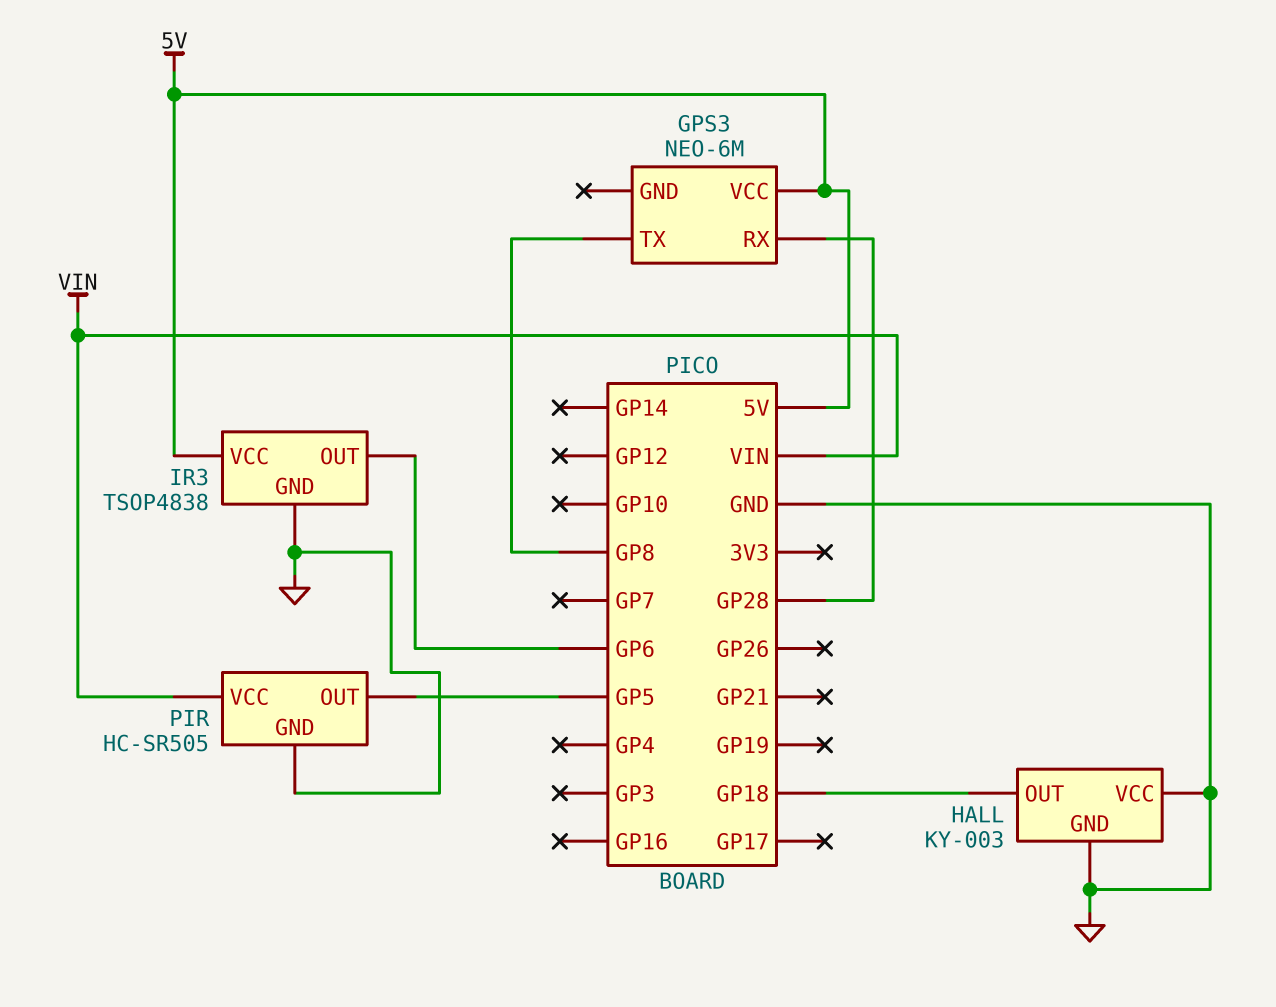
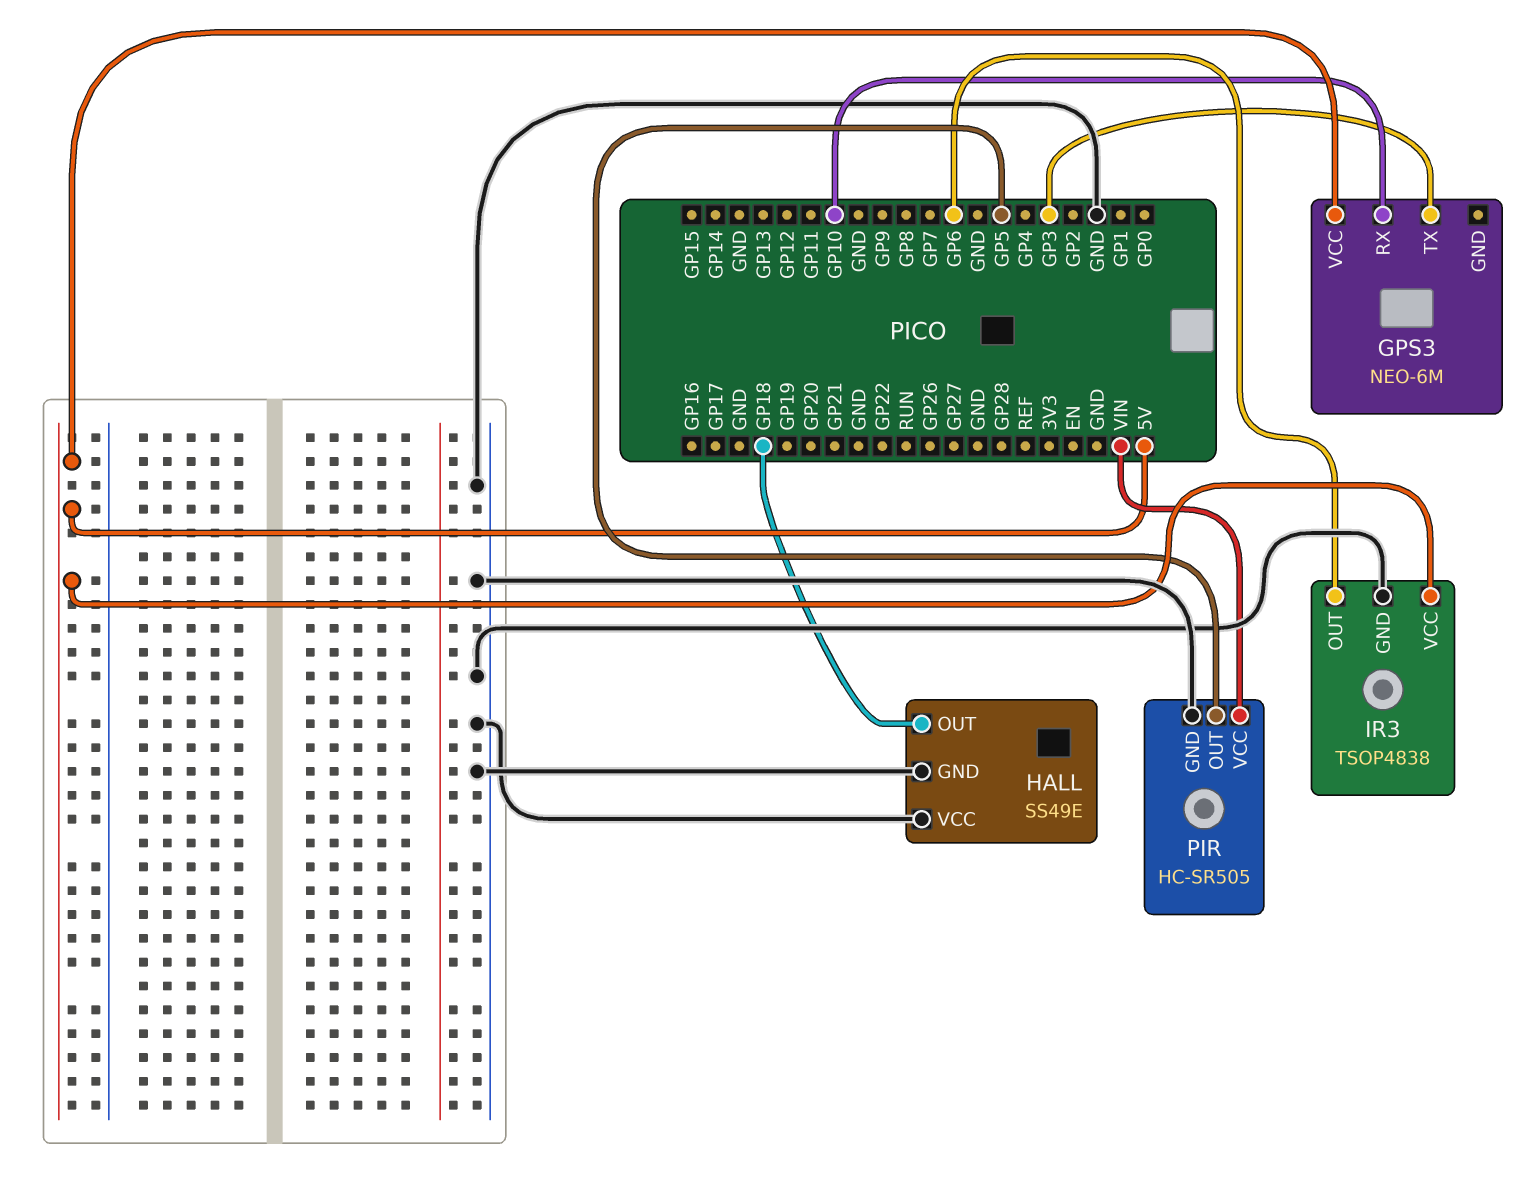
GPS3 pin RX: GP28 -> GP10
GPS3 pin TX: GP8 -> GP3
HALL: KY-003 -> SS49E

